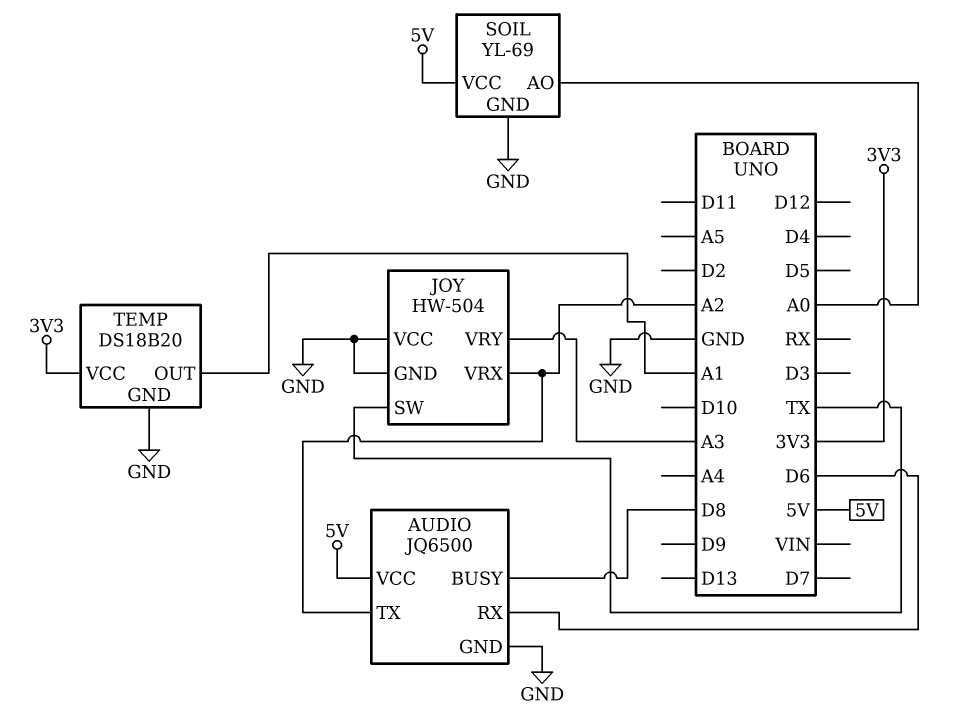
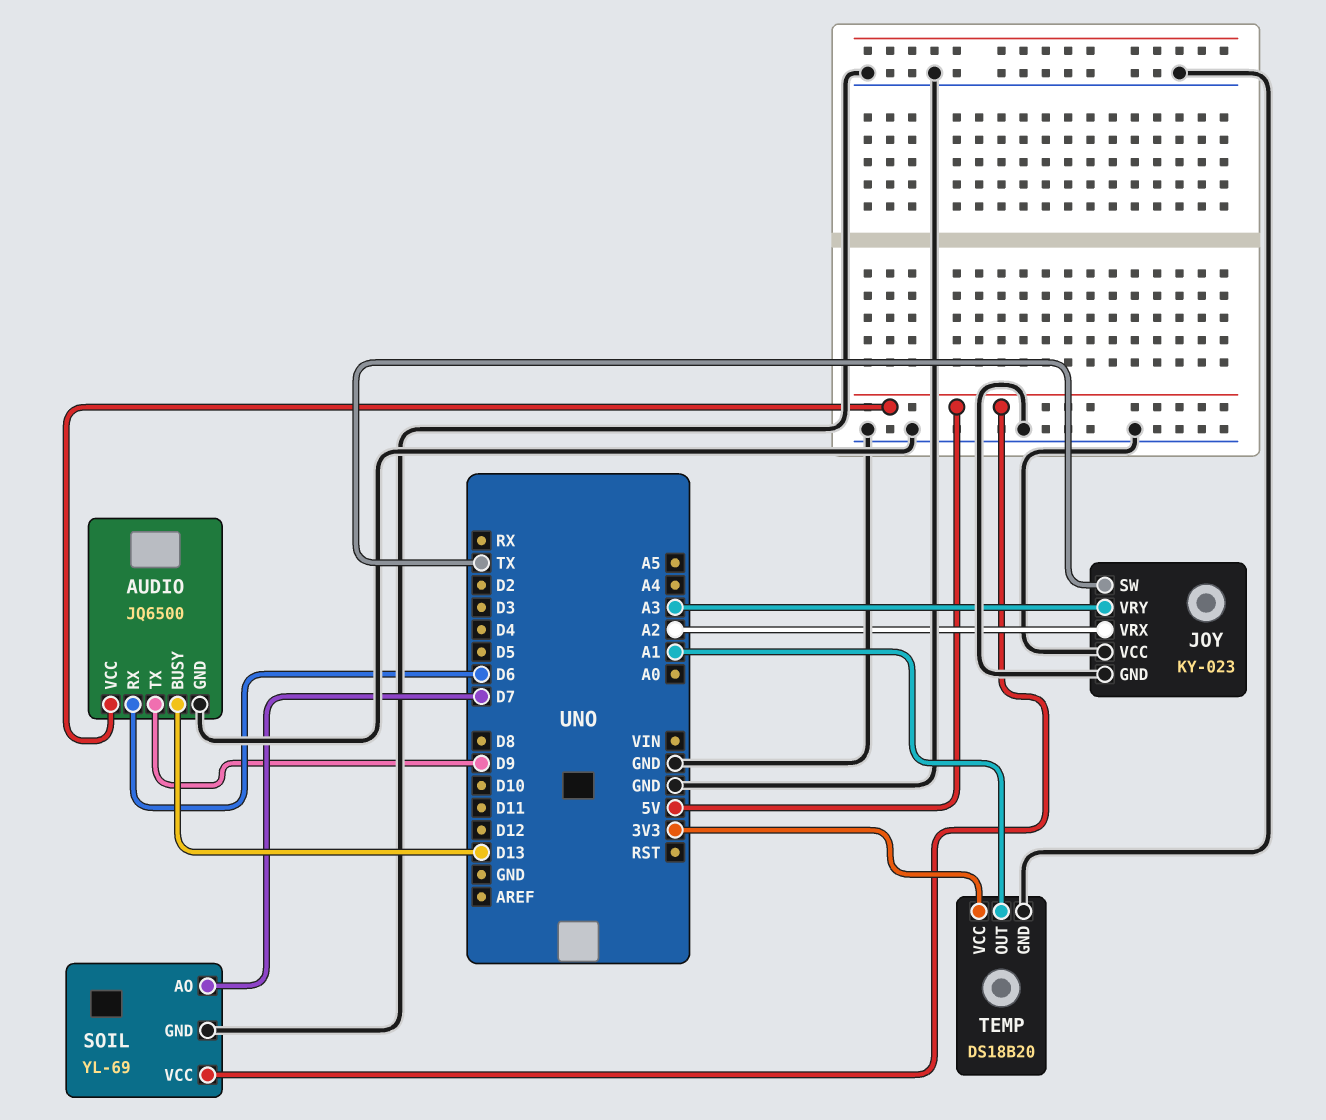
AUDIO pin BUSY: D8 -> D13
AUDIO pin TX: A2 -> D9
JOY: HW-504 -> KY-023
SOIL pin AO: A0 -> D7

